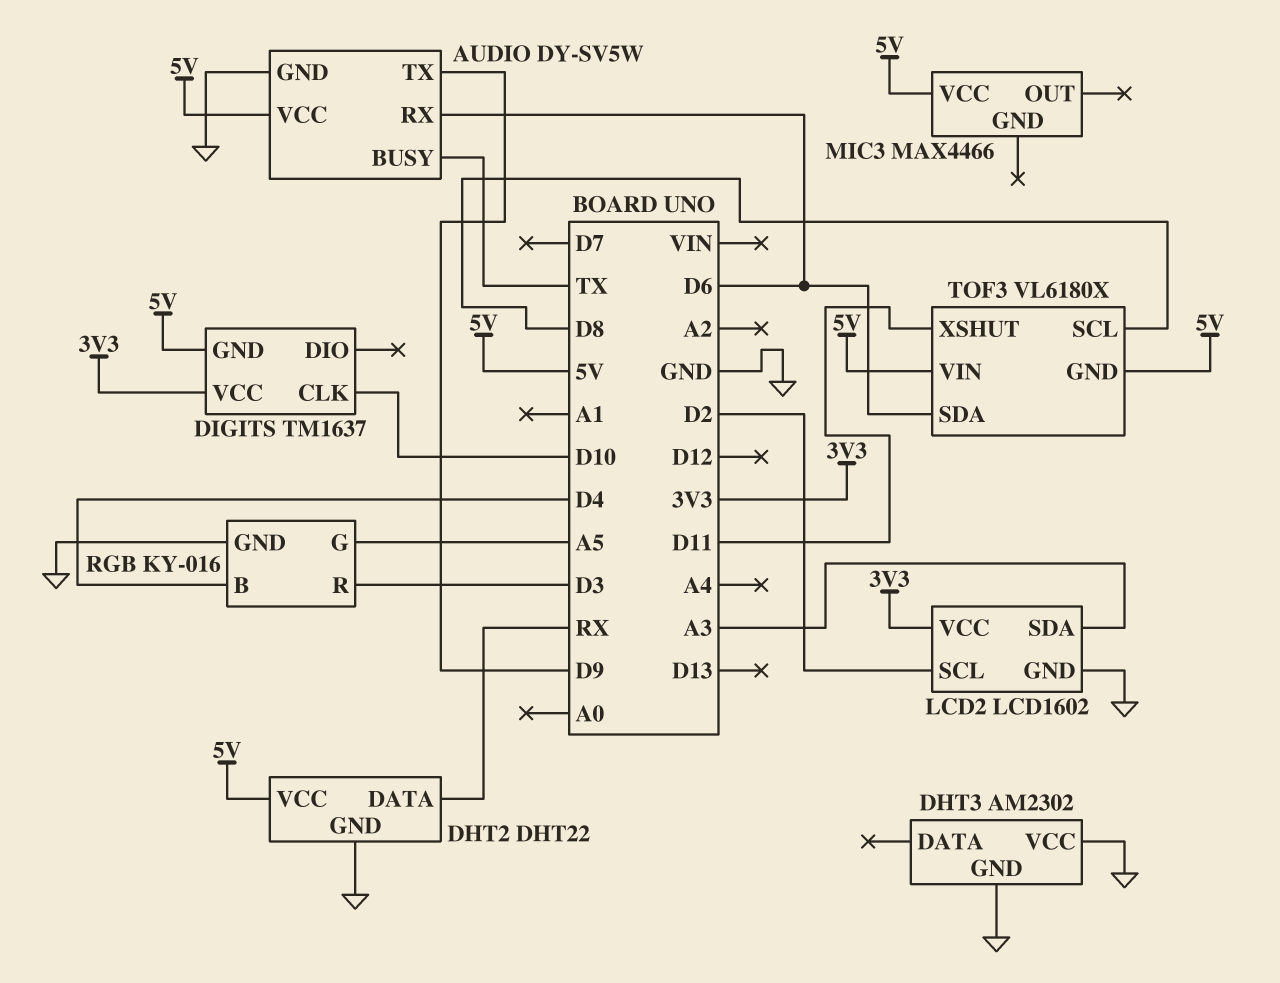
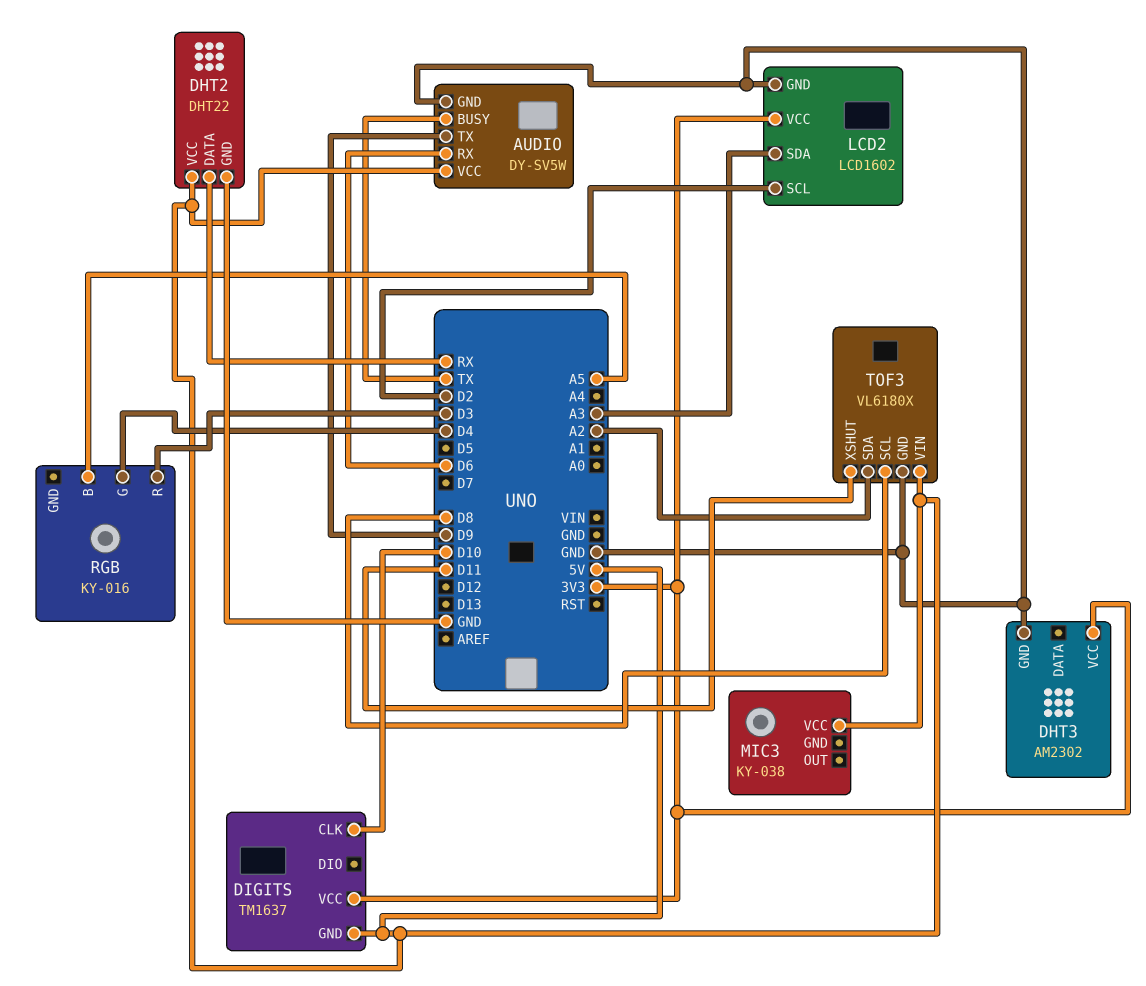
DHT3 pin VCC: GND -> 3V3
MIC3: MAX4466 -> KY-038
RGB pin B: D4 -> A5
RGB pin G: A5 -> D4
RGB pin GND: GND -> none
TOF3 pin GND: 5V -> GND
TOF3 pin SDA: D6 -> A2

